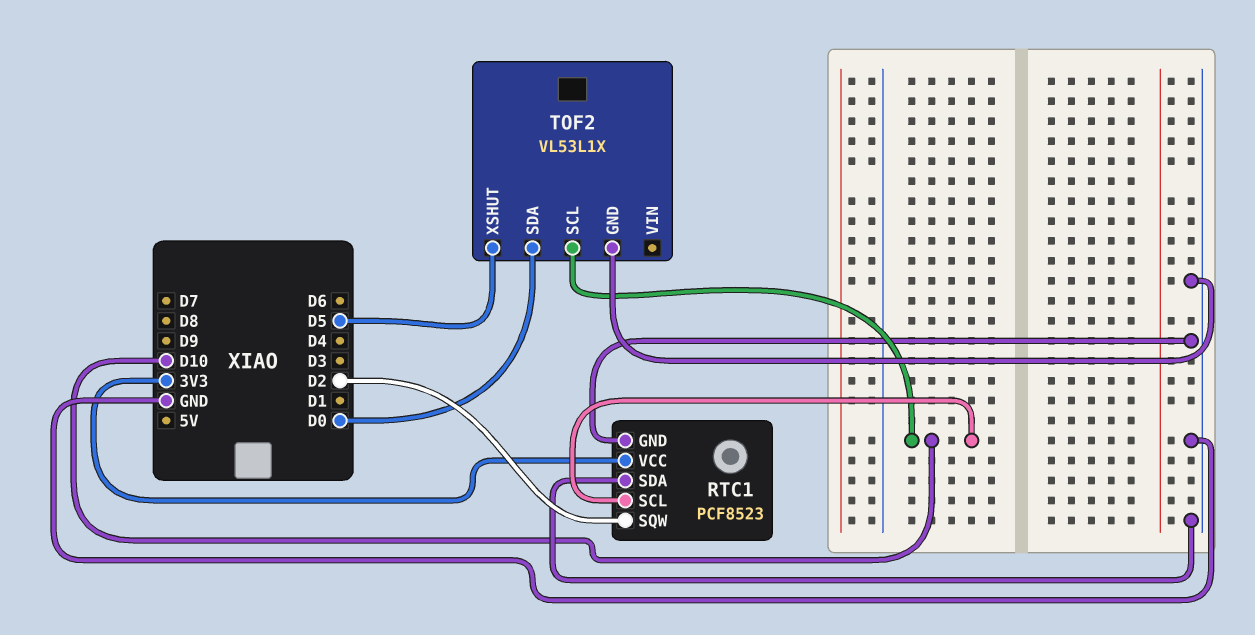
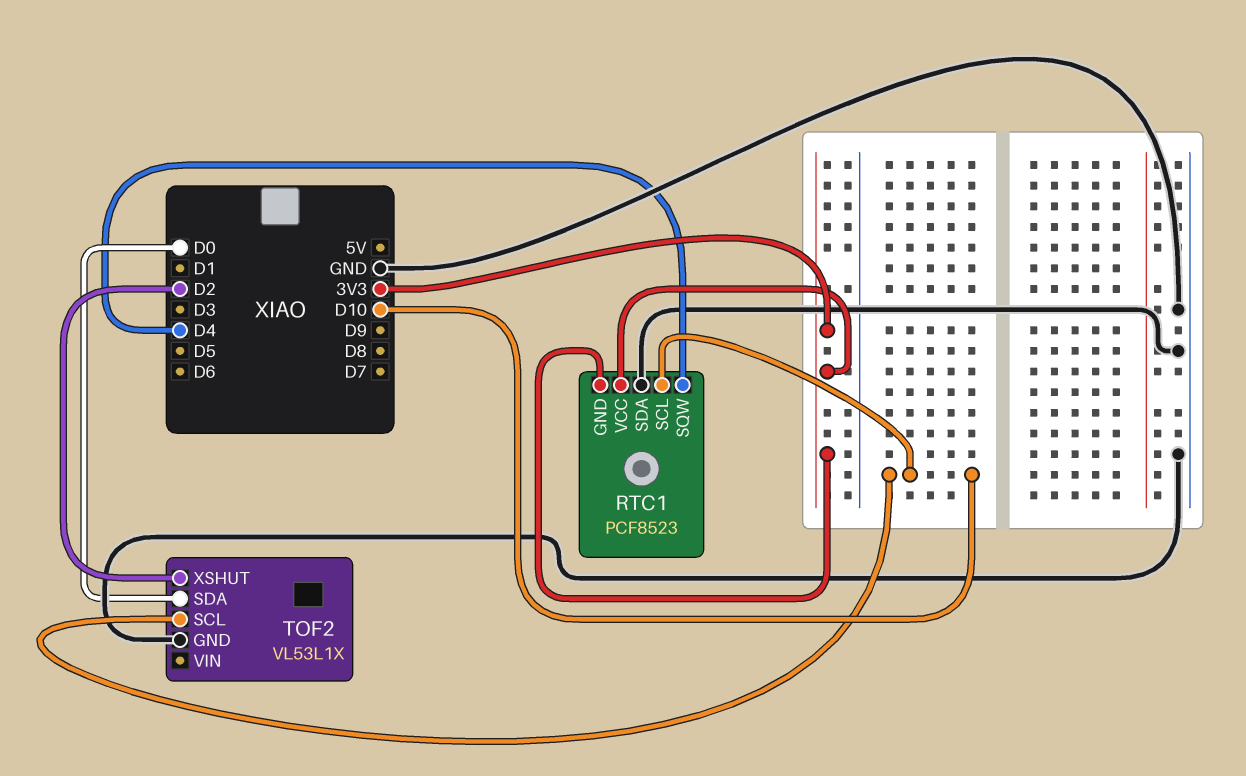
RTC1 pin GND: GND -> 3V3
RTC1 pin SQW: D2 -> D4
TOF2 pin XSHUT: D5 -> D2

